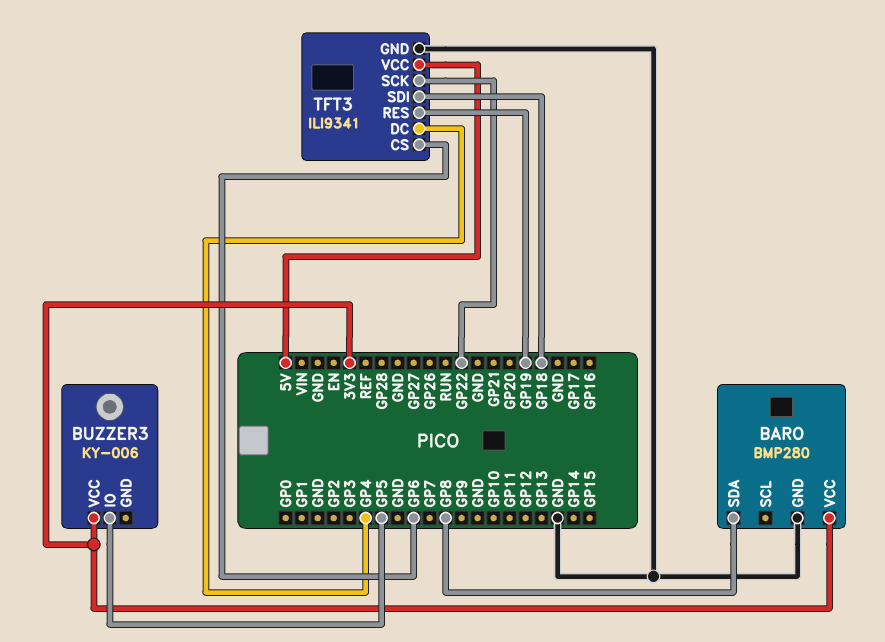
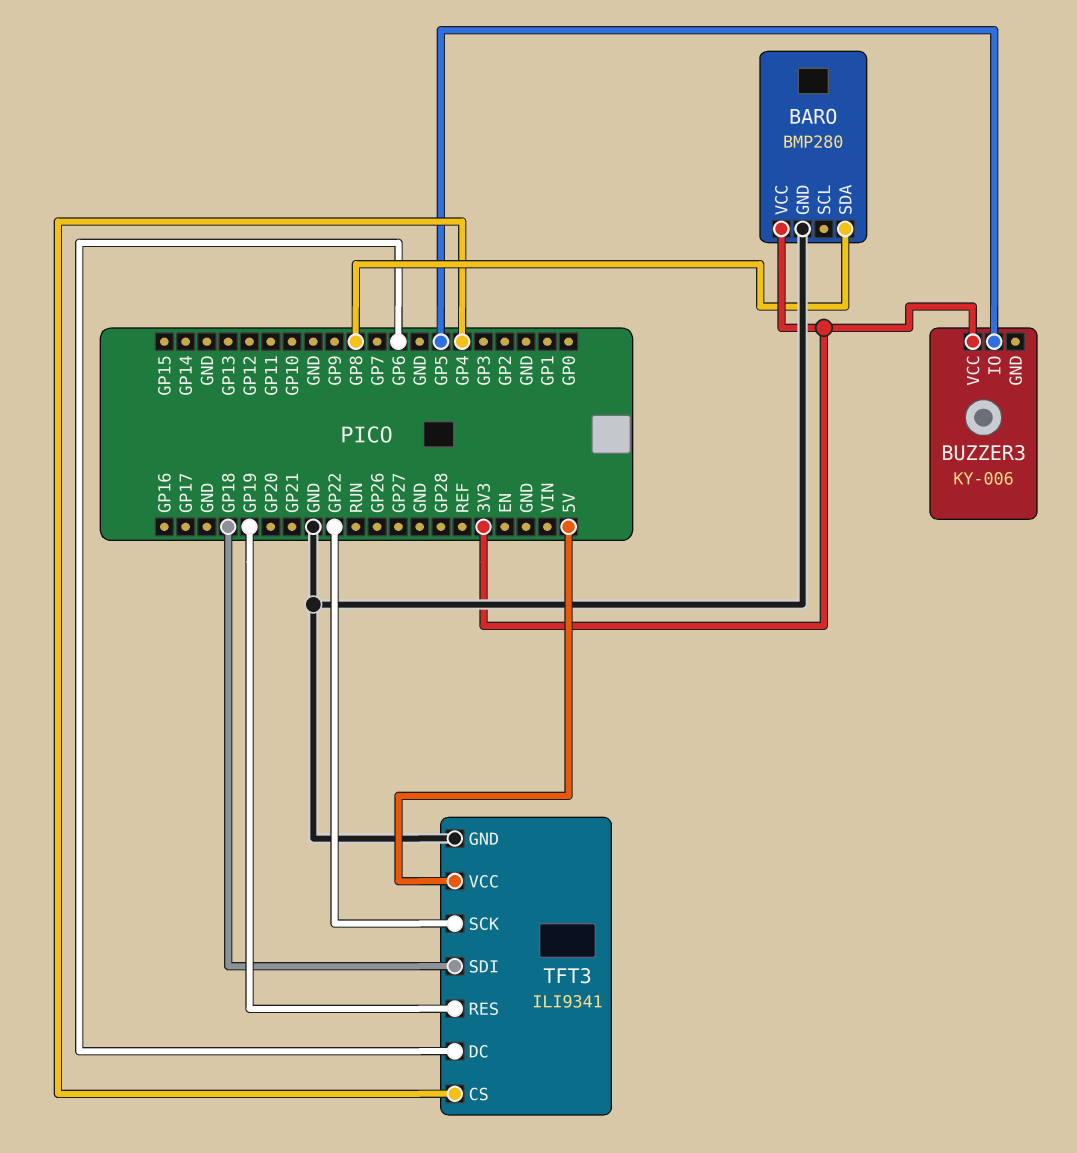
TFT3 pin CS: GP6 -> GP4
TFT3 pin DC: GP4 -> GP6

